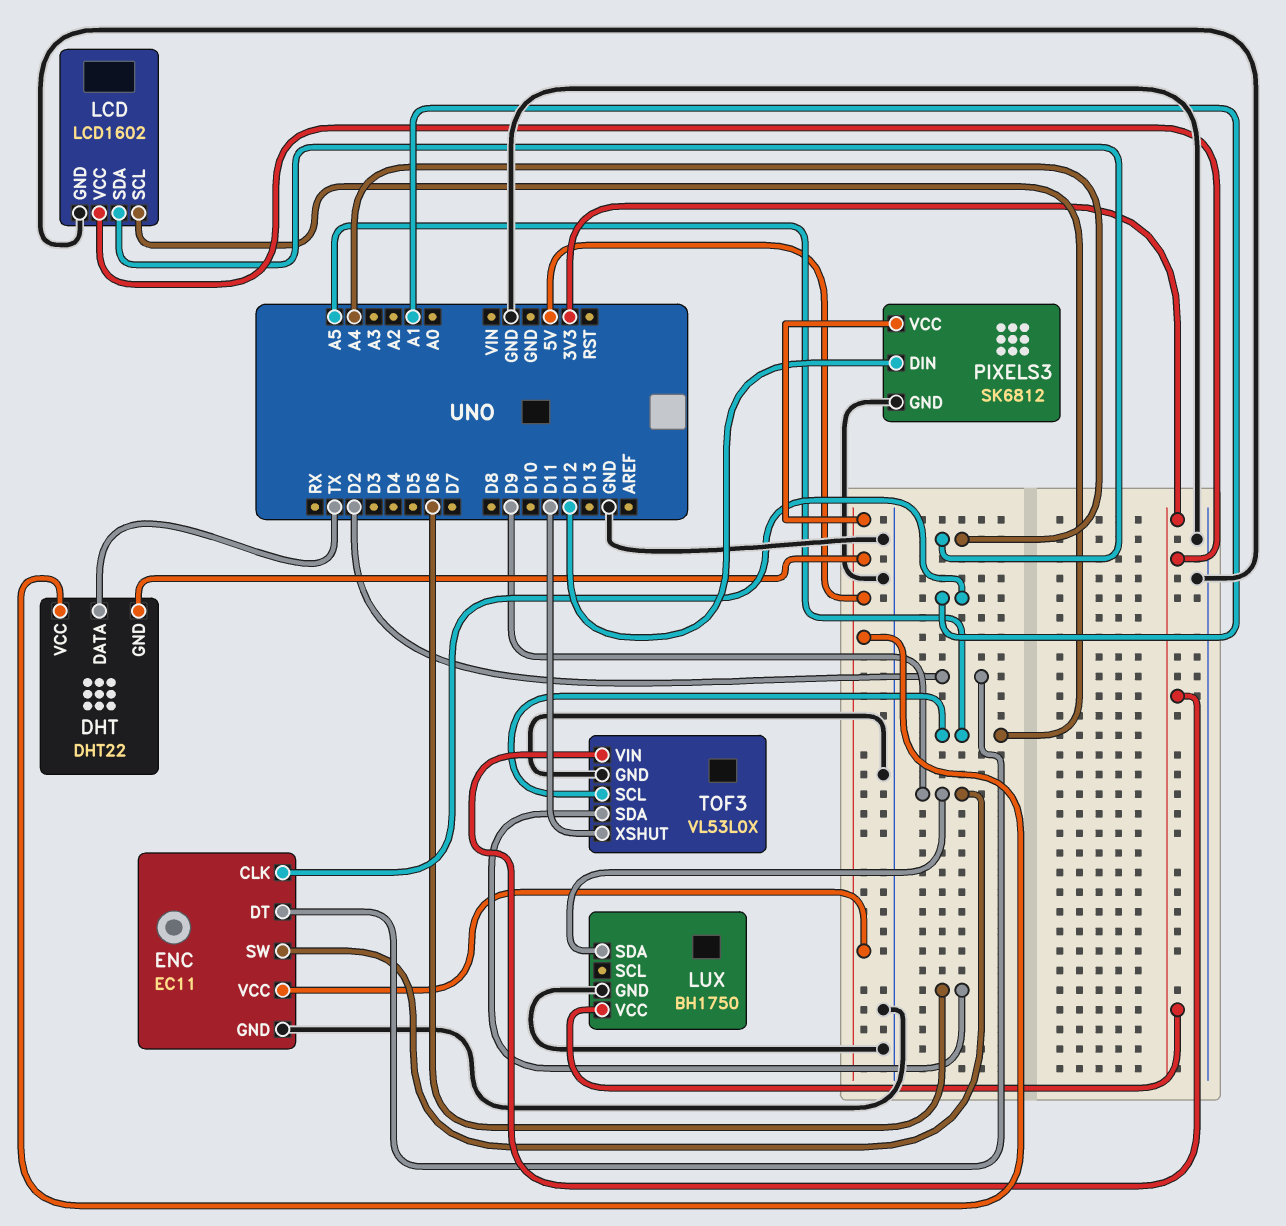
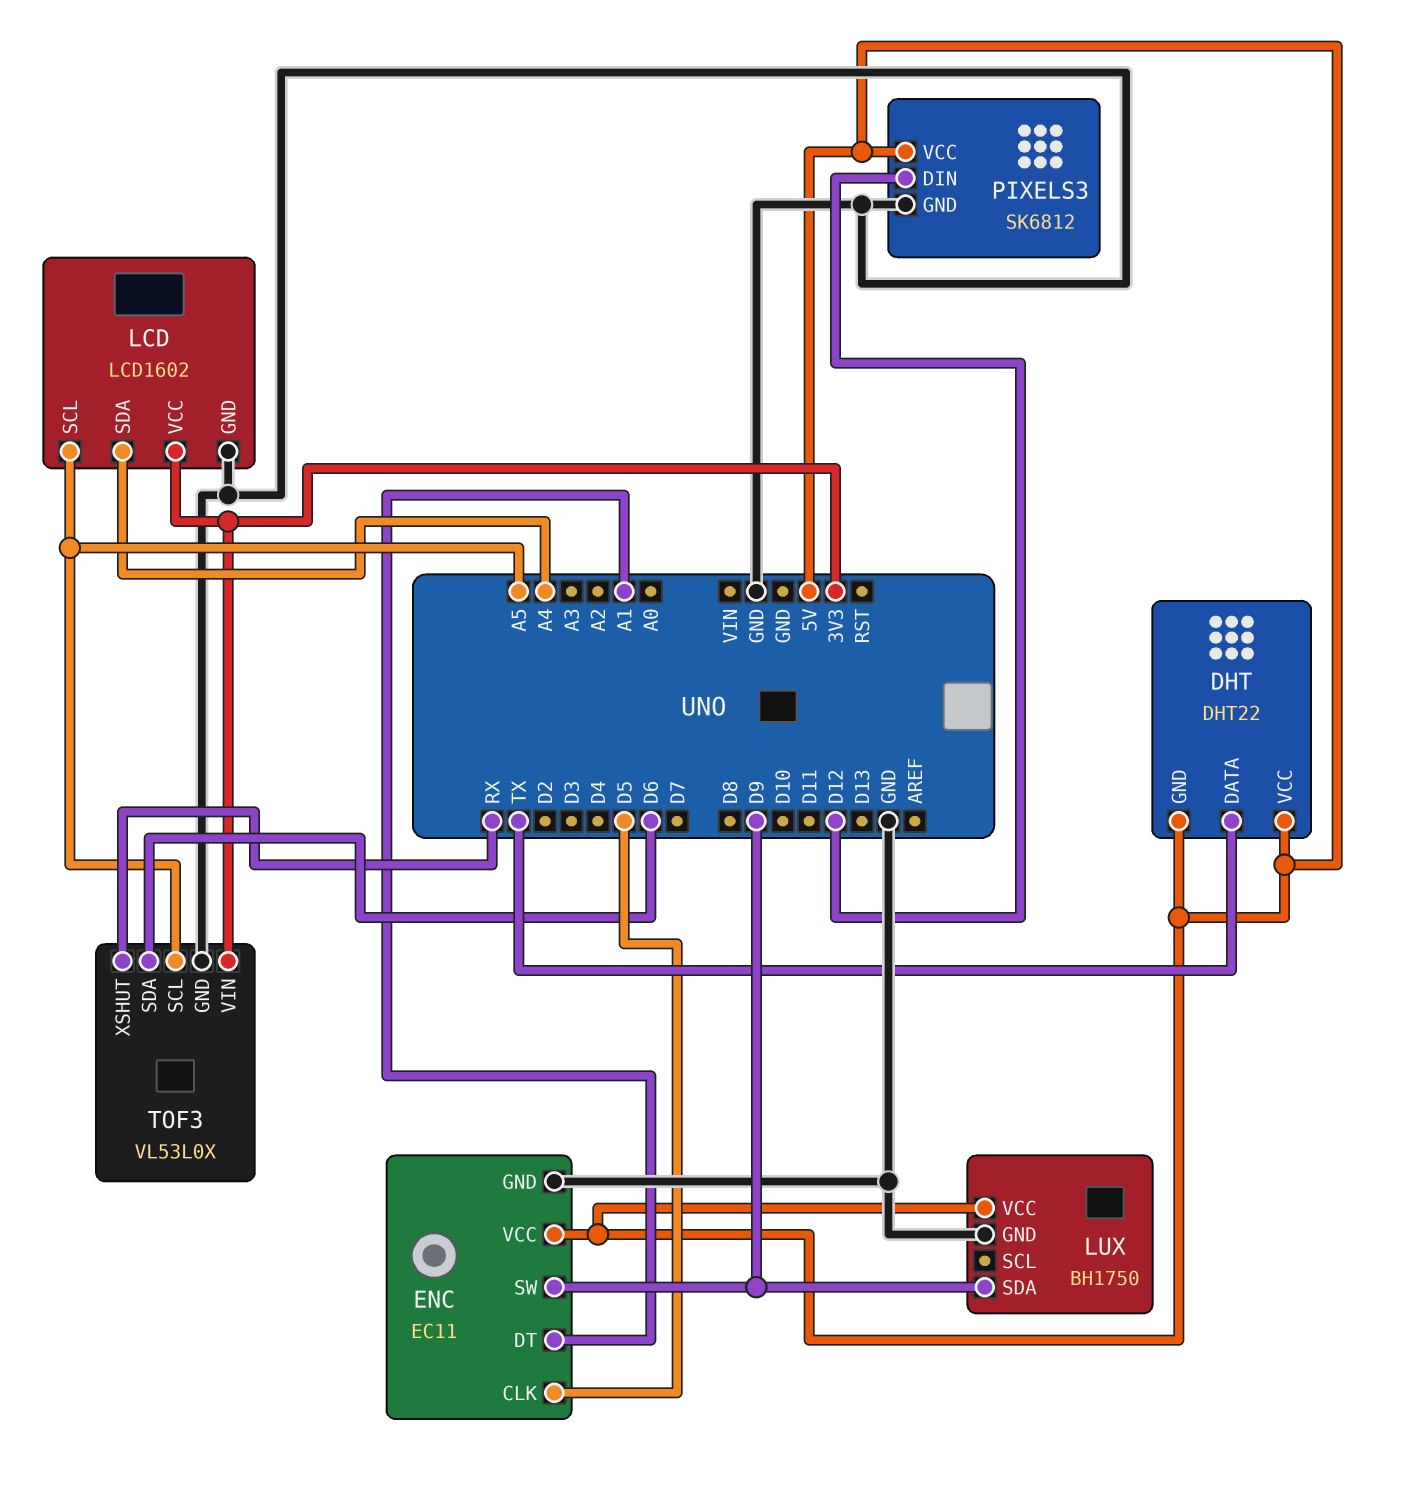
ENC pin CLK: A1 -> D5
ENC pin DT: D2 -> A1
LUX pin VCC: 3V3 -> 5V
TOF3 pin XSHUT: D11 -> RX

